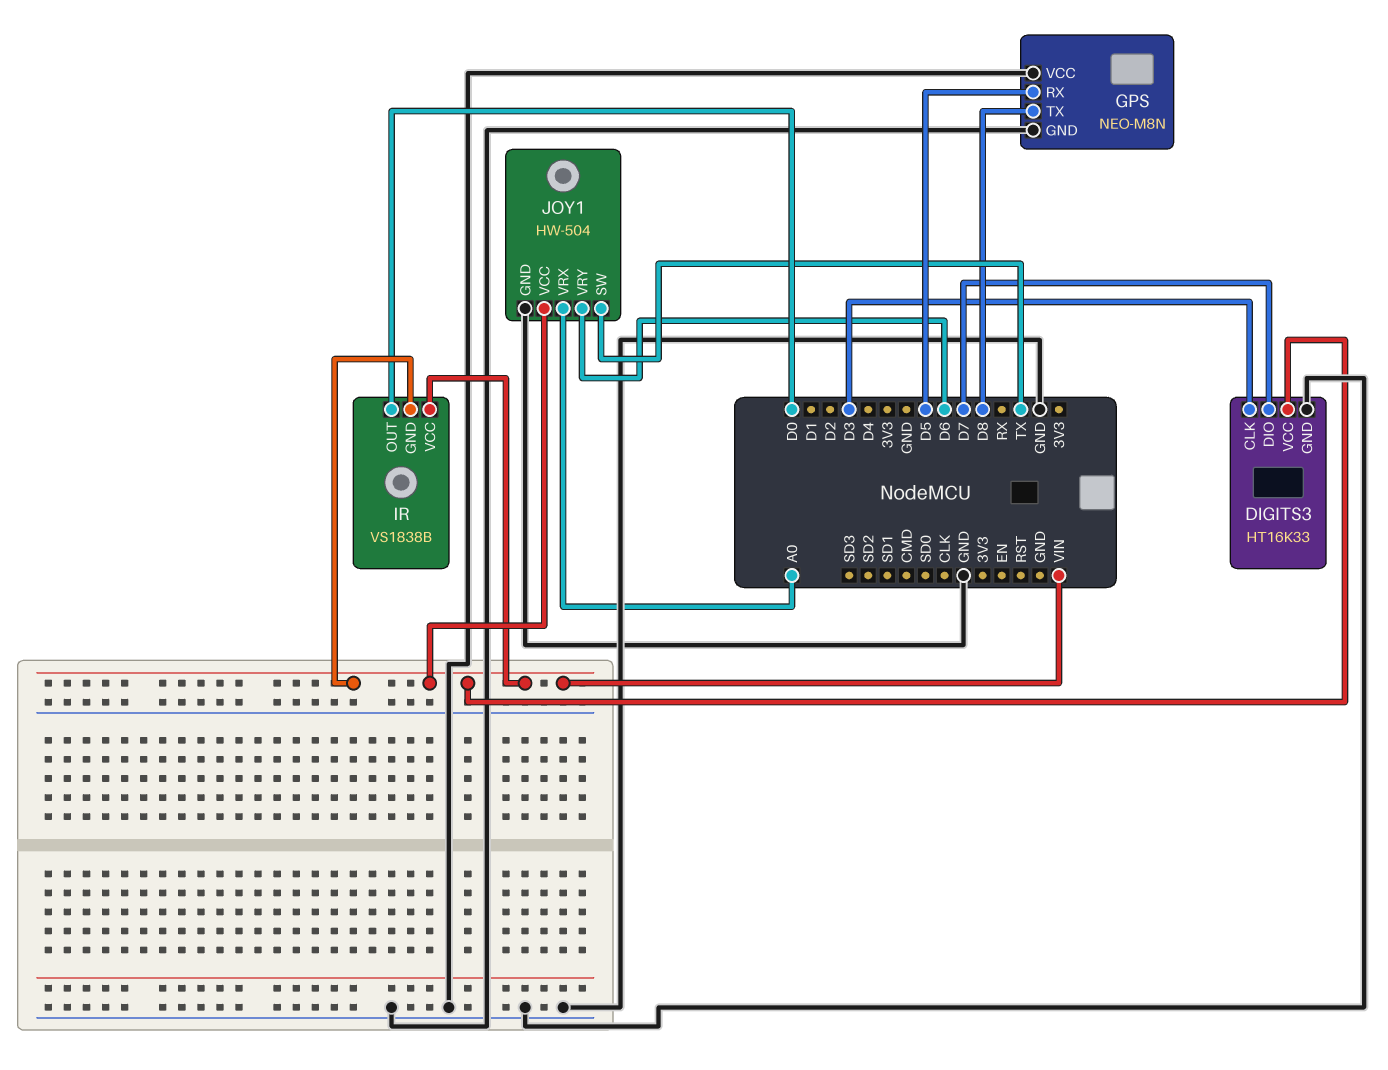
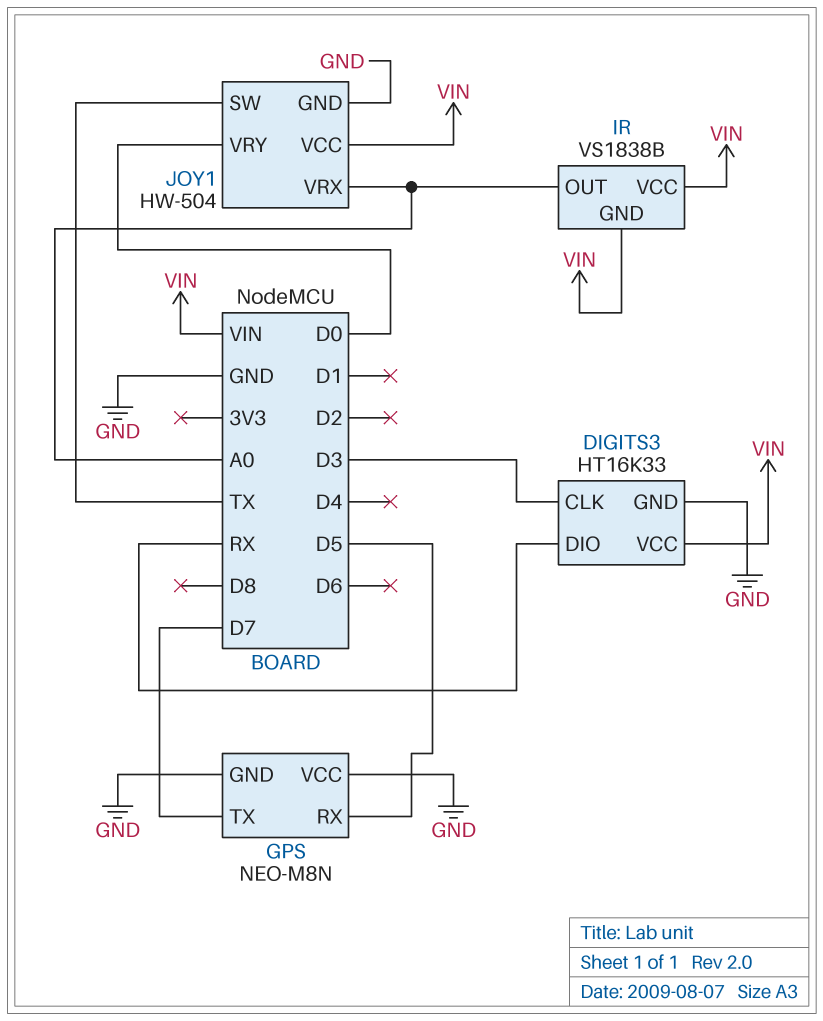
DIGITS3 pin DIO: D7 -> RX
GPS pin TX: D8 -> D7
IR pin OUT: D0 -> A0
JOY1 pin VRY: D6 -> D0

